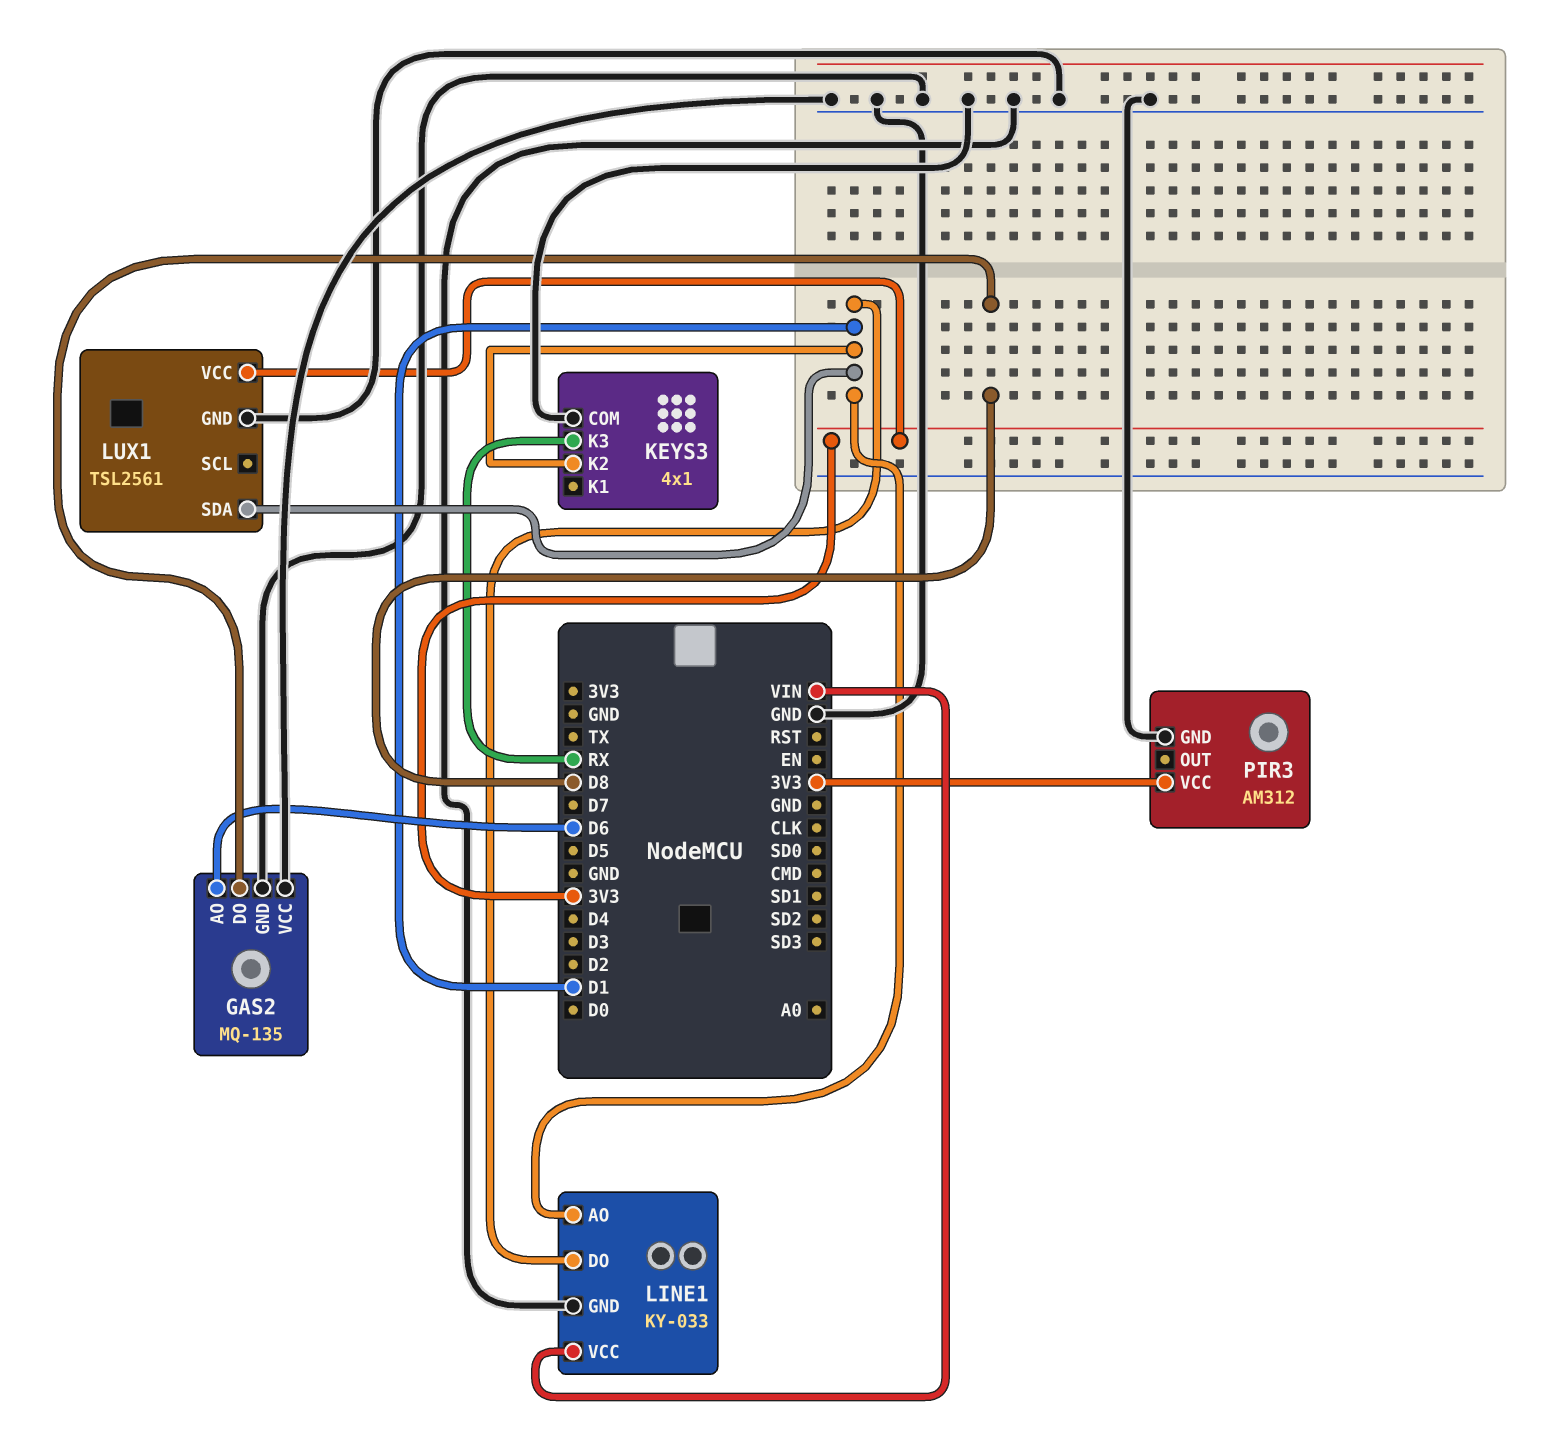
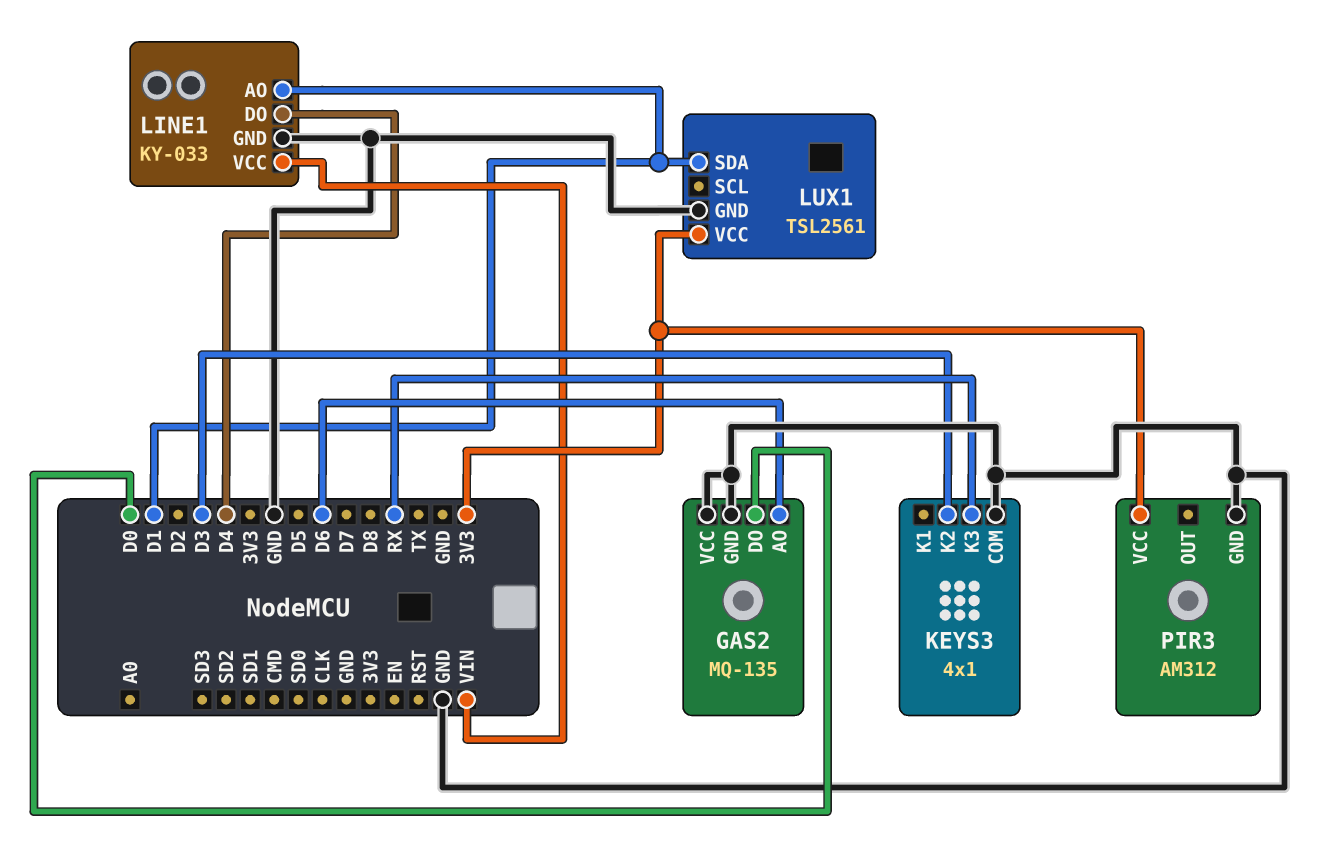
GAS2 pin DO: D8 -> D0
KEYS3 pin K2: D1 -> D3
LINE1 pin DO: D1 -> D4

